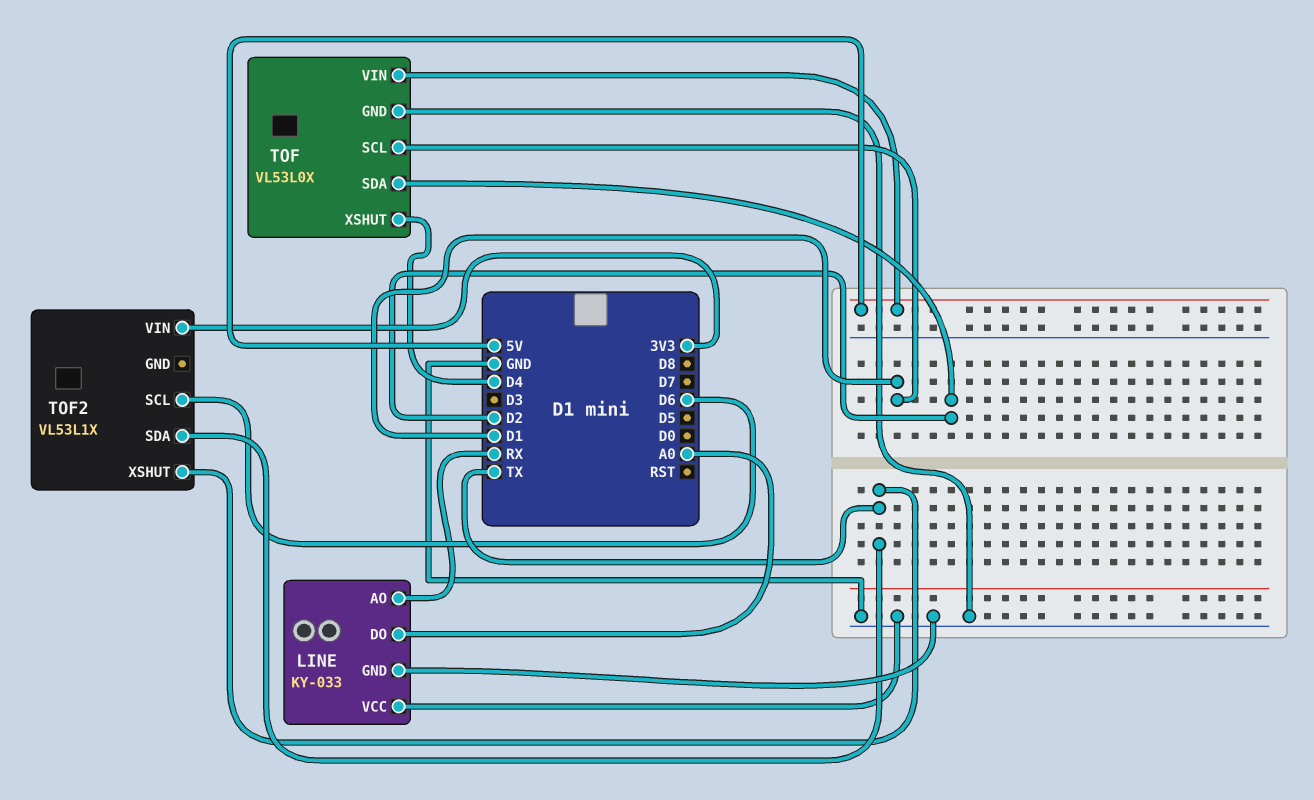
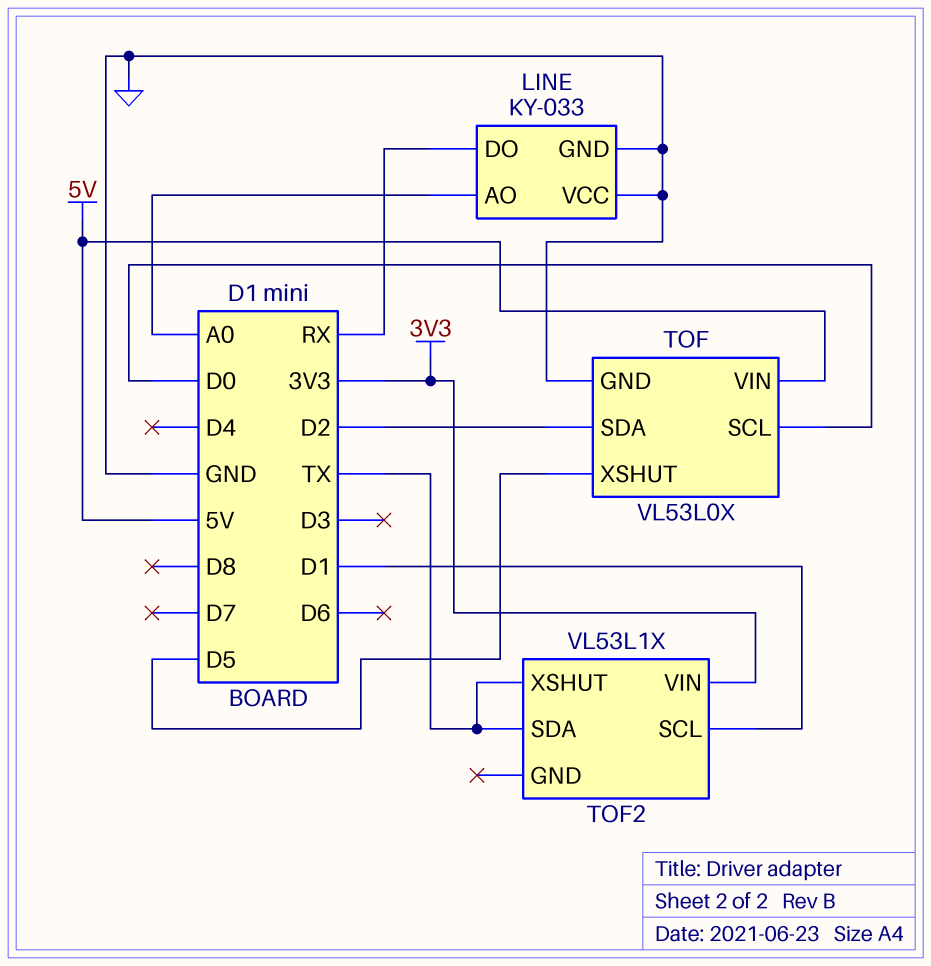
LINE pin AO: RX -> A0
LINE pin DO: A0 -> RX
TOF pin SCL: D1 -> D0
TOF pin XSHUT: D4 -> D5
TOF2 pin SCL: D6 -> D1

